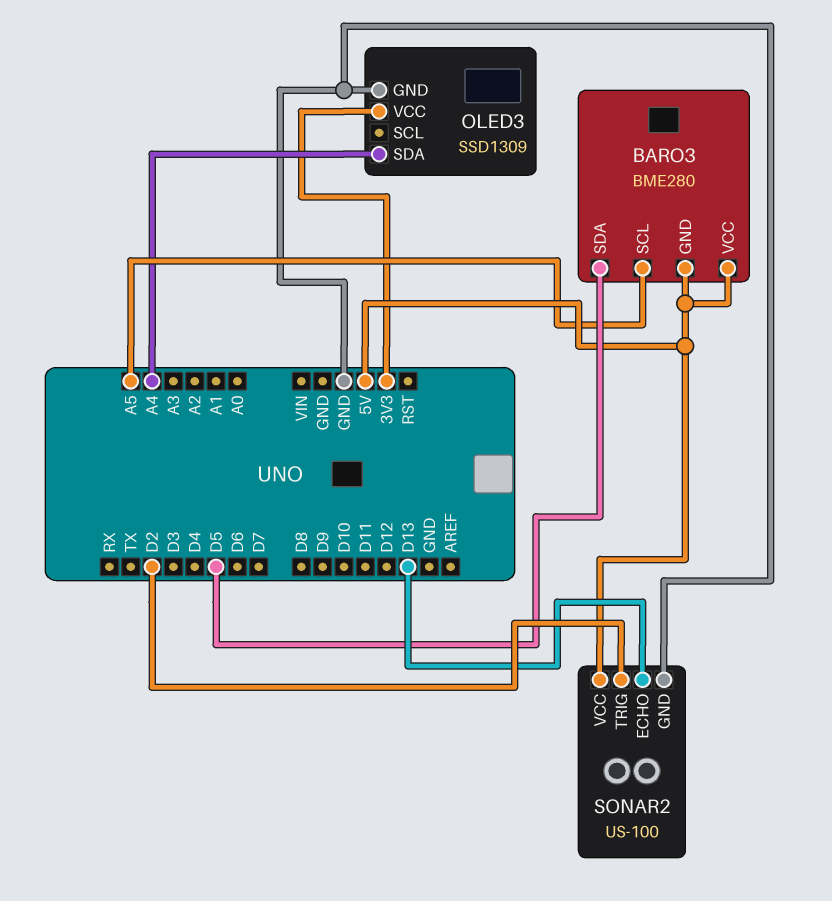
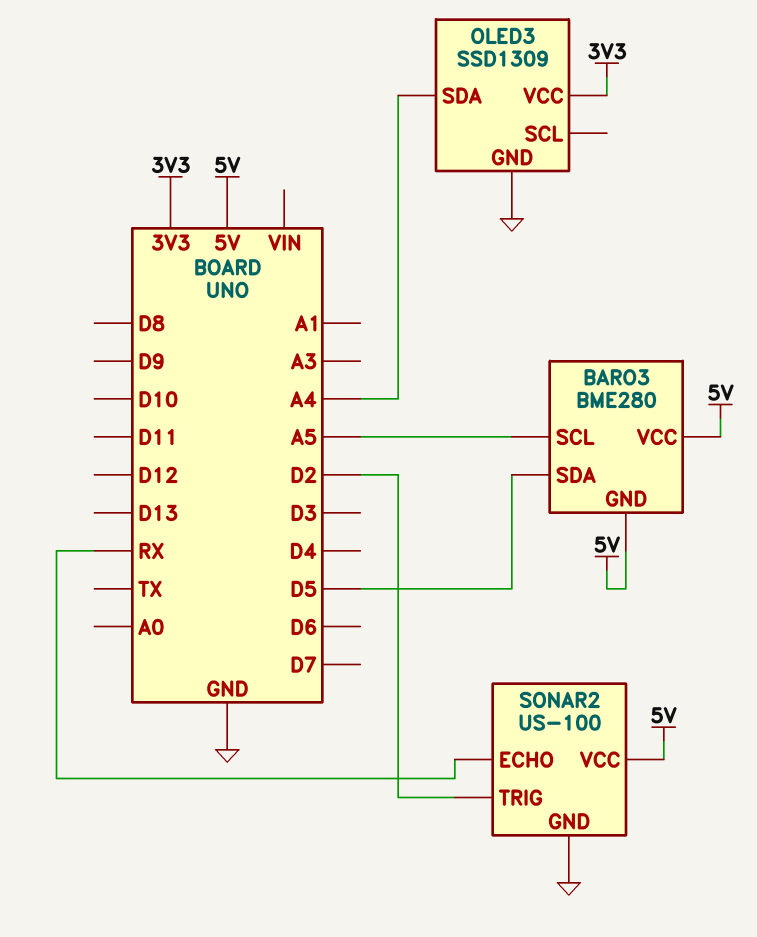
SONAR2 pin ECHO: D13 -> RX

